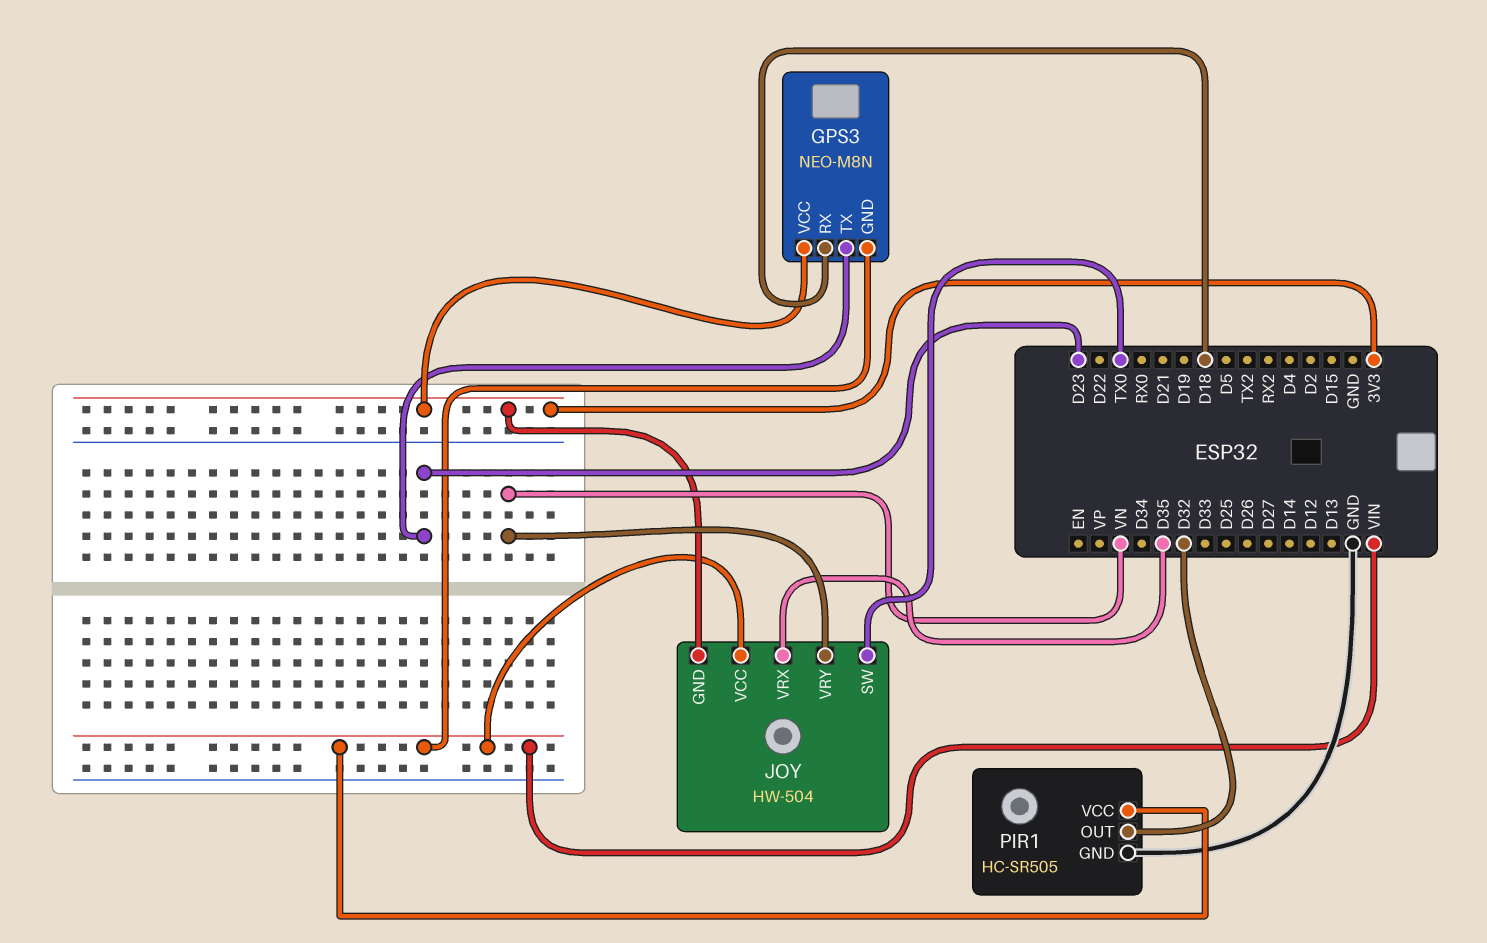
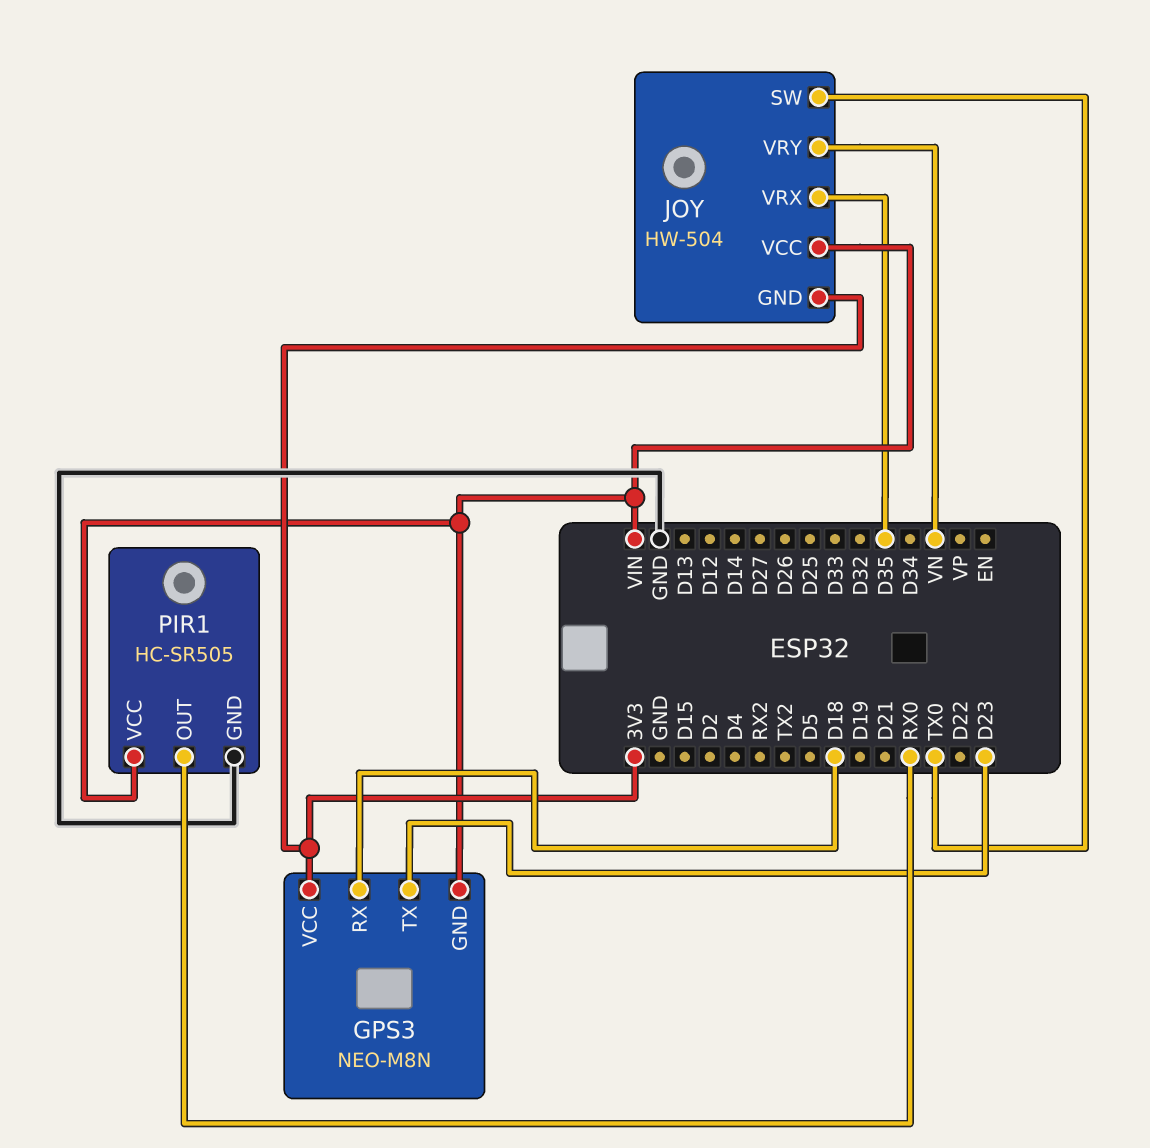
PIR1 pin OUT: D32 -> RX0

